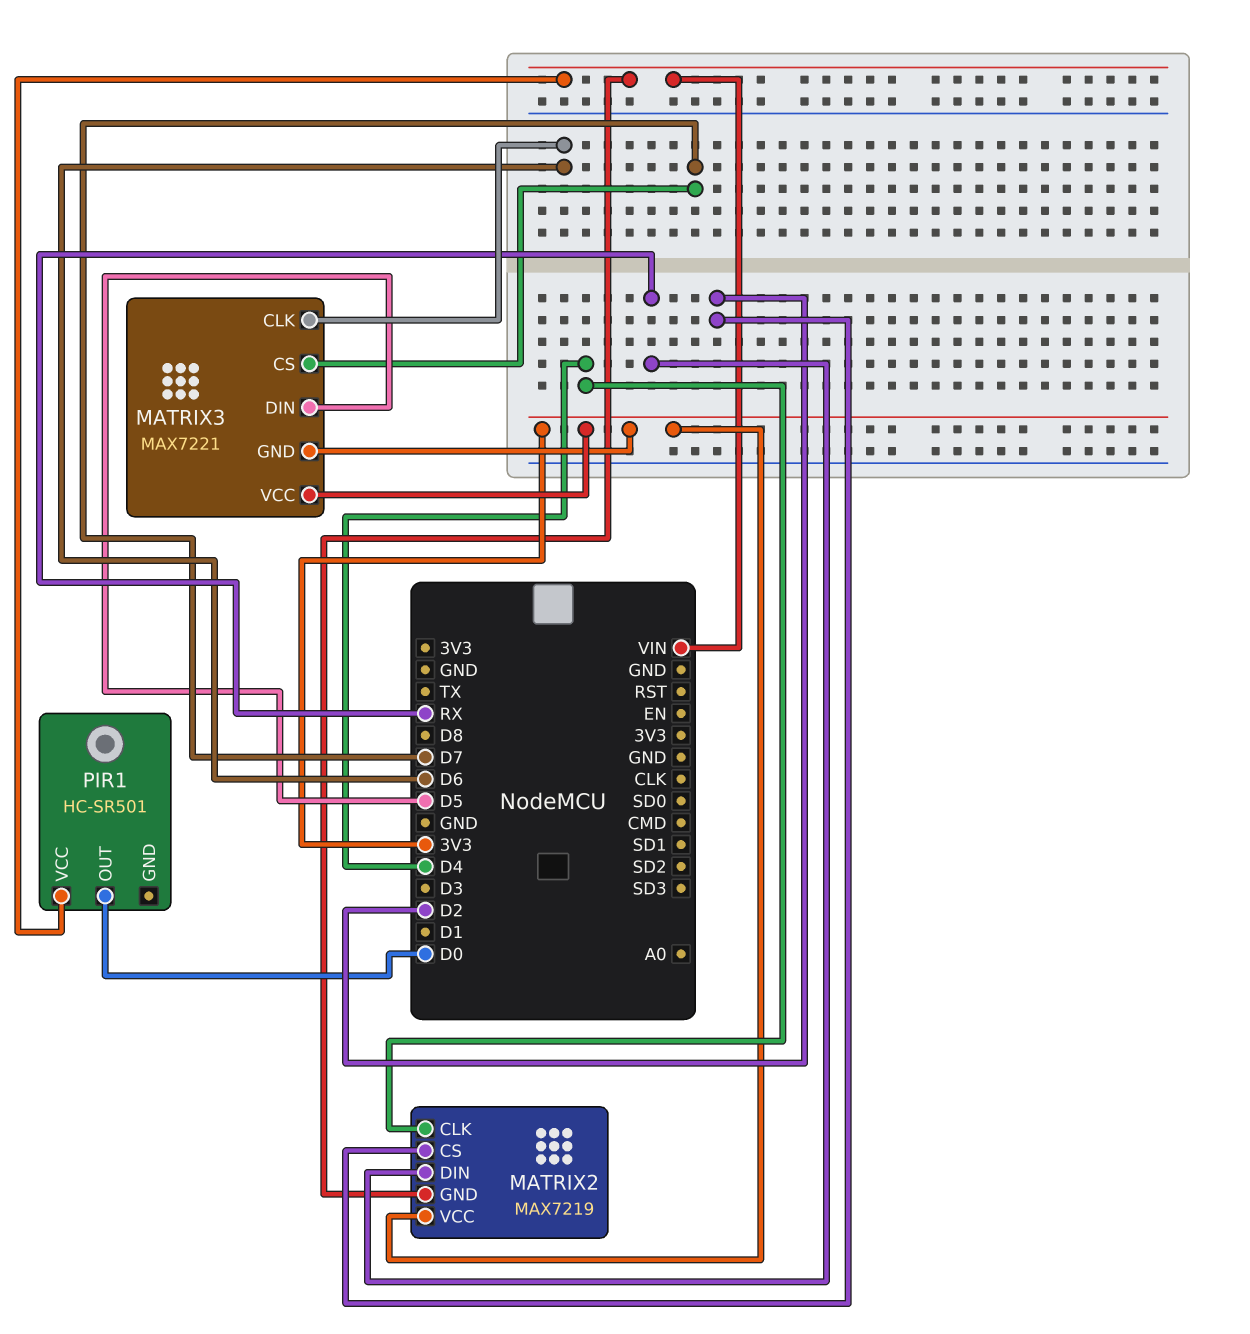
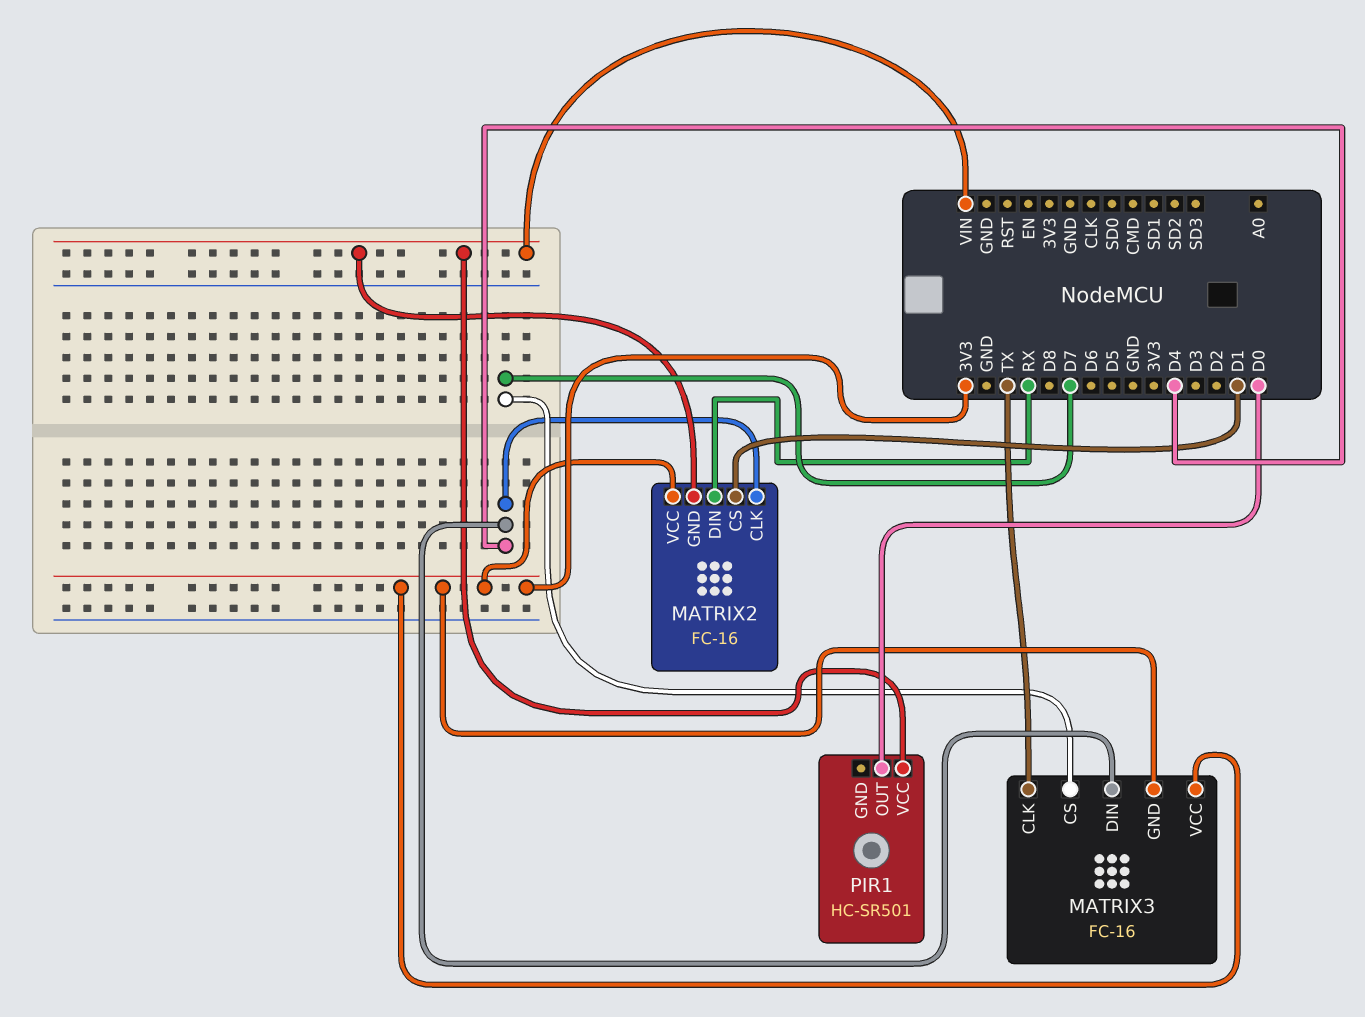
MATRIX2: MAX7219 -> FC-16
MATRIX2 pin CS: D2 -> D1
MATRIX3: MAX7221 -> FC-16
MATRIX3 pin CLK: D6 -> TX
MATRIX3 pin DIN: D5 -> D4

